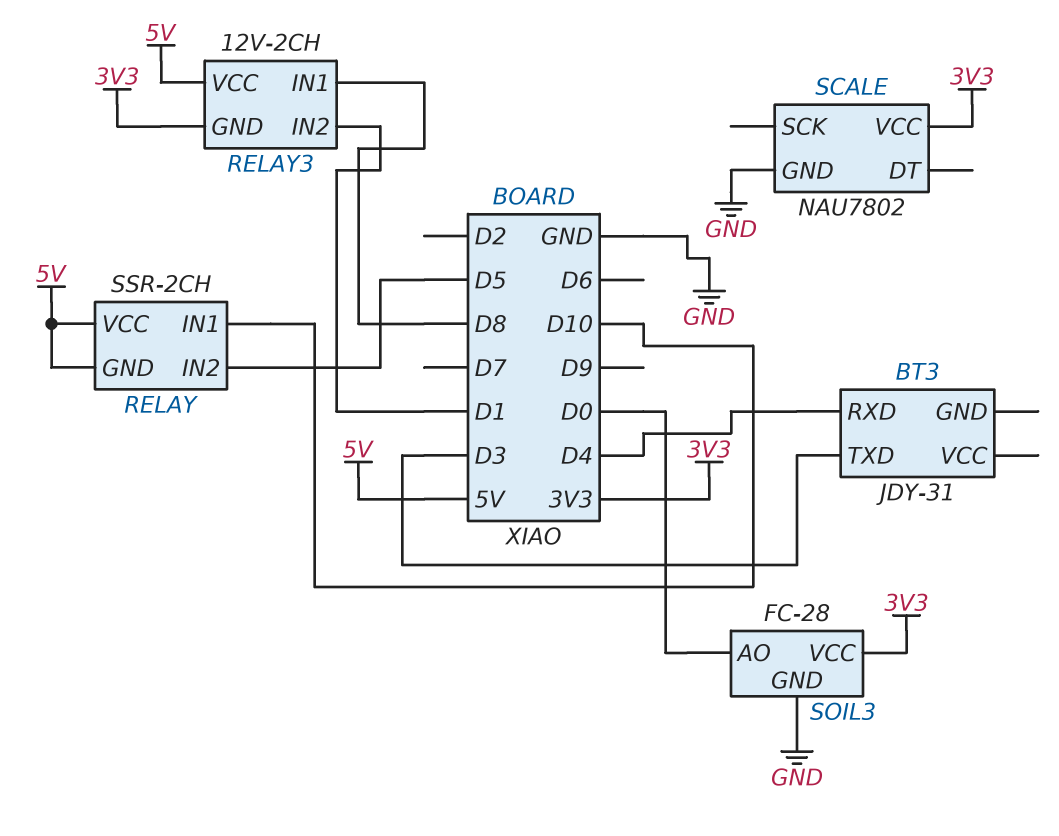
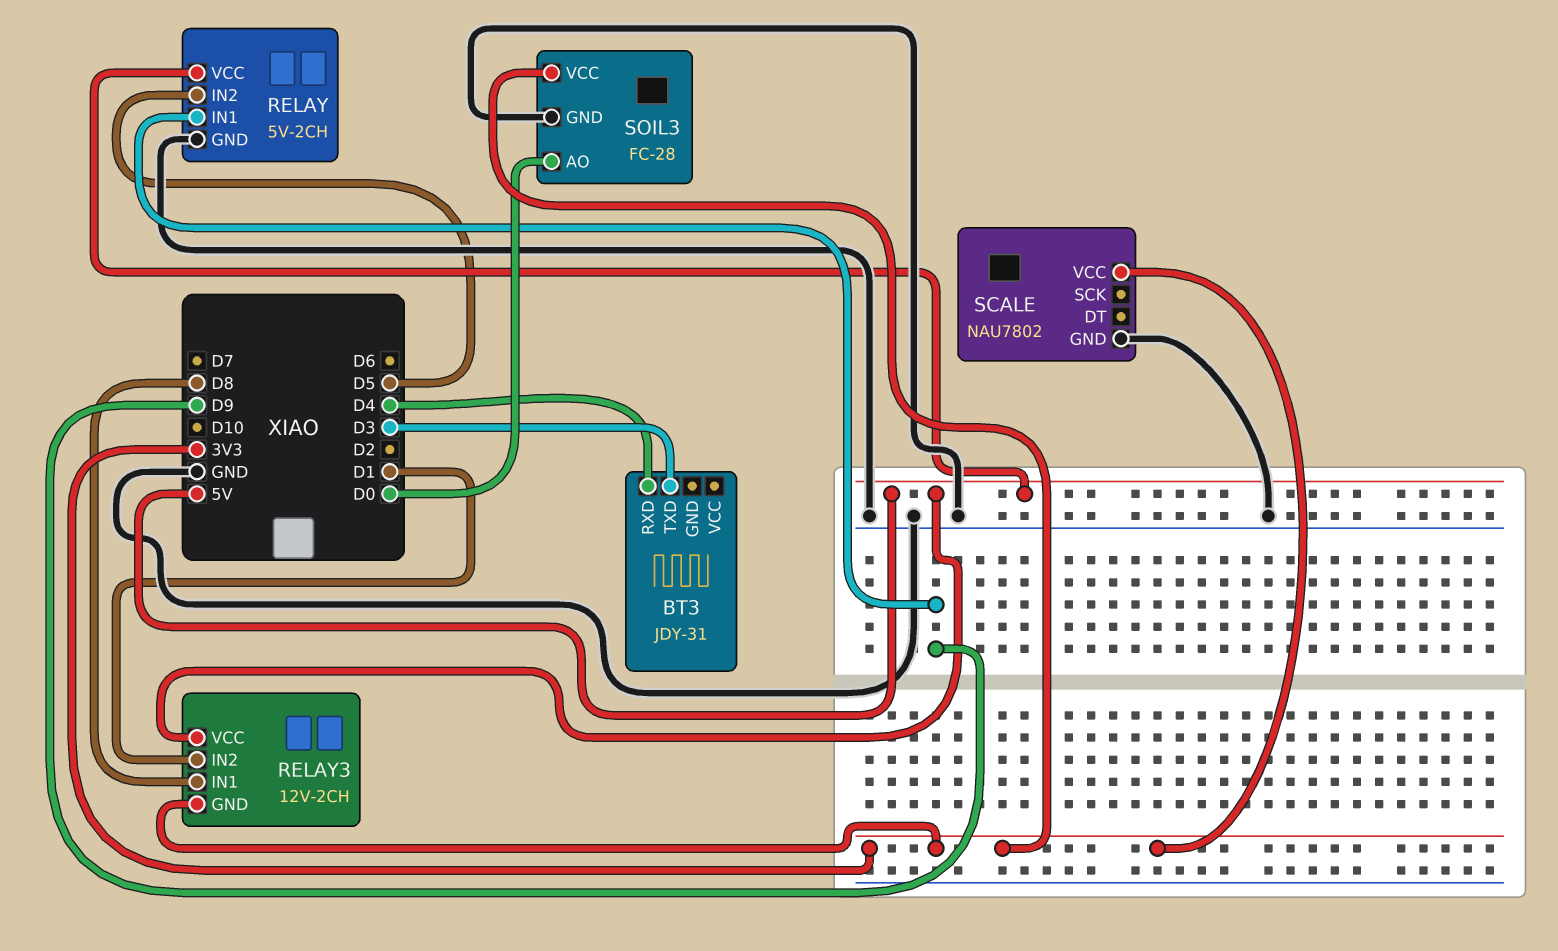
RELAY: SSR-2CH -> 5V-2CH
RELAY pin GND: 5V -> GND
RELAY pin IN1: D10 -> D9

